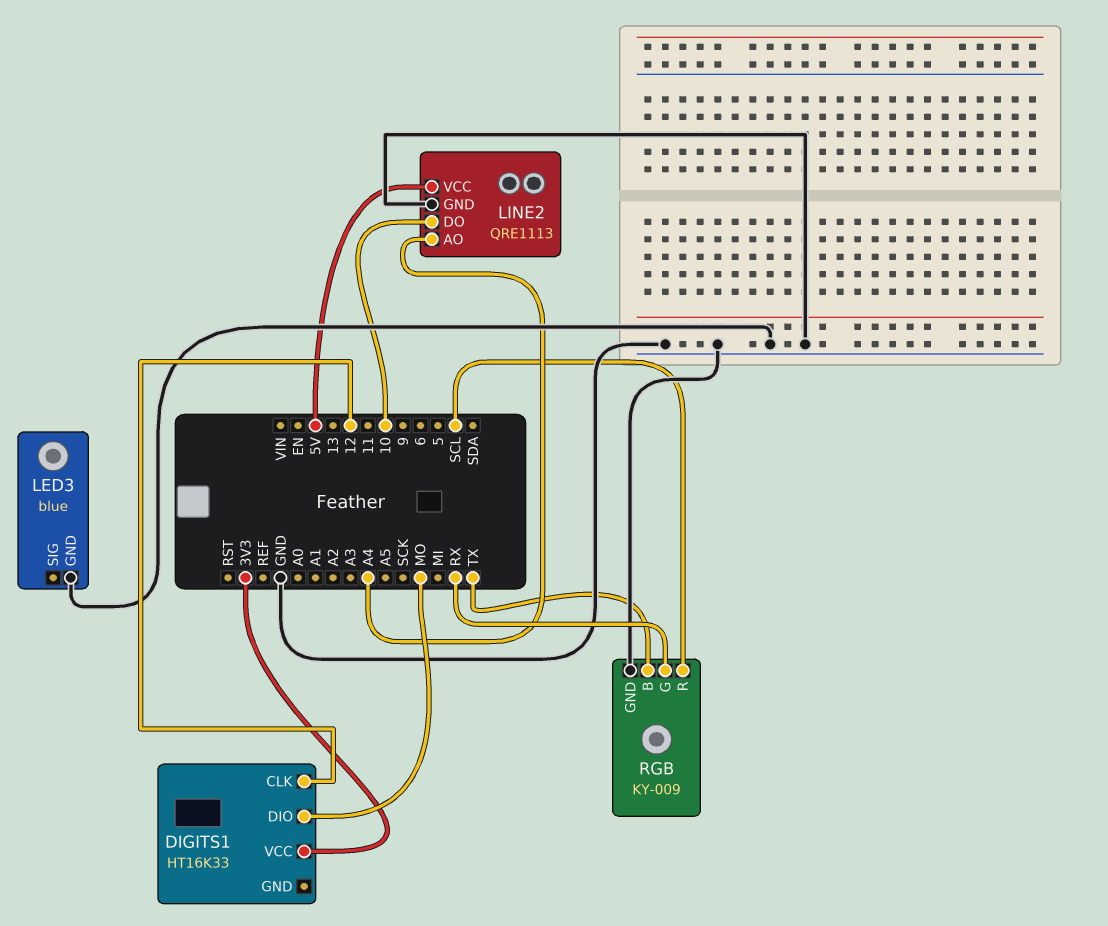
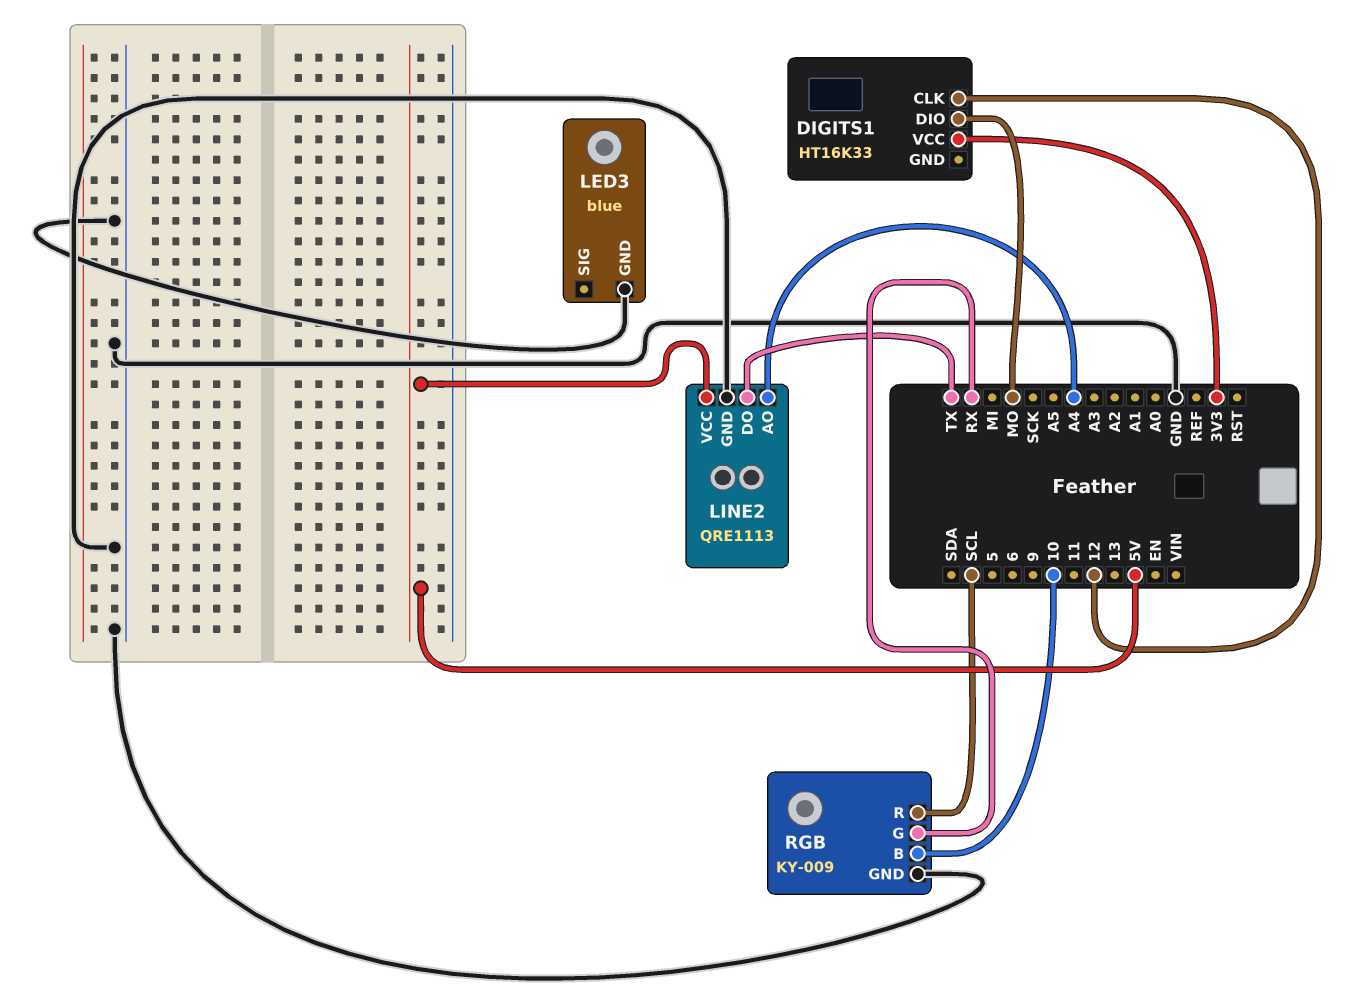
LINE2 pin DO: 10 -> TX
RGB pin B: TX -> 10

